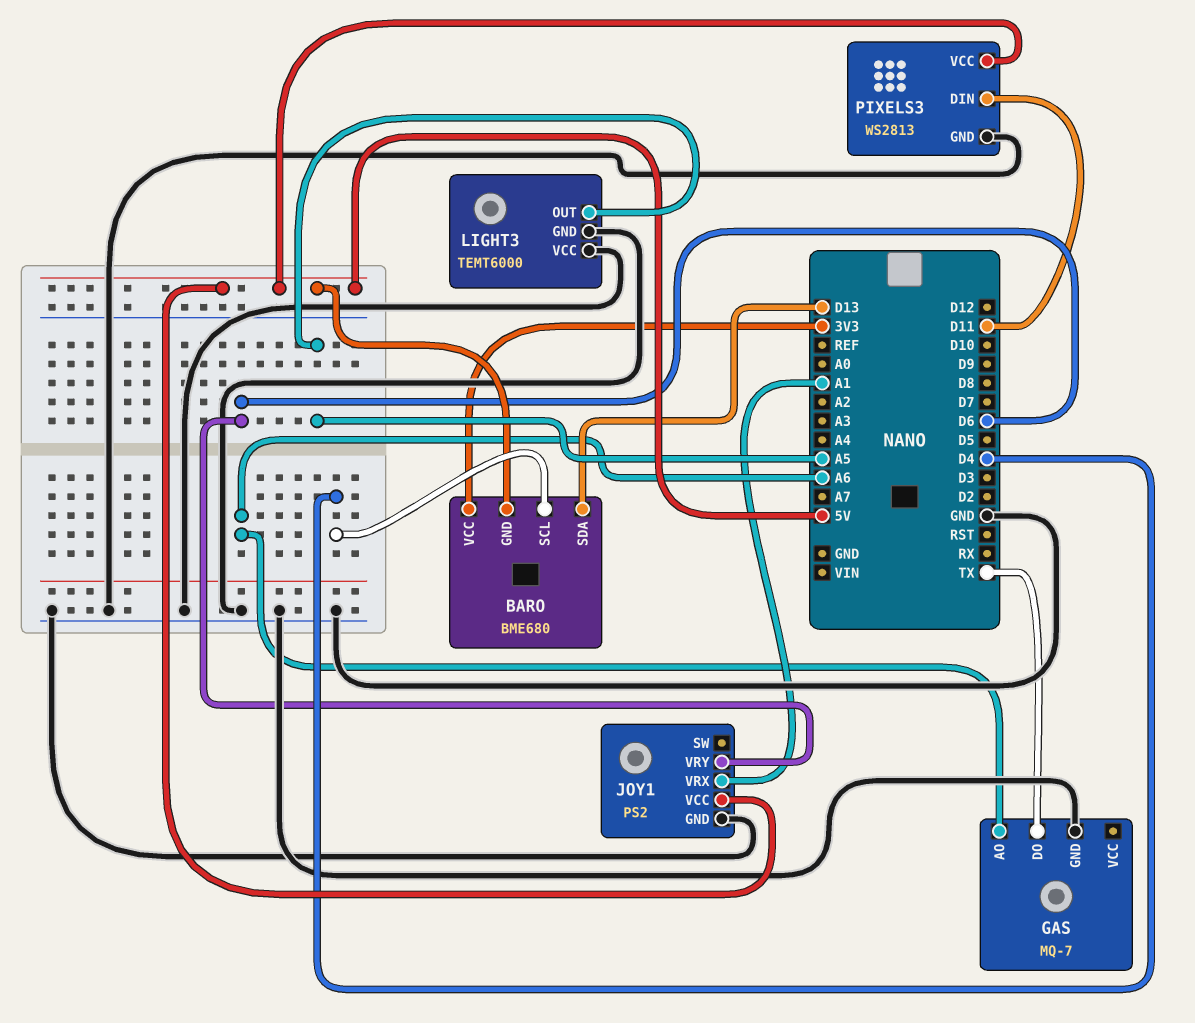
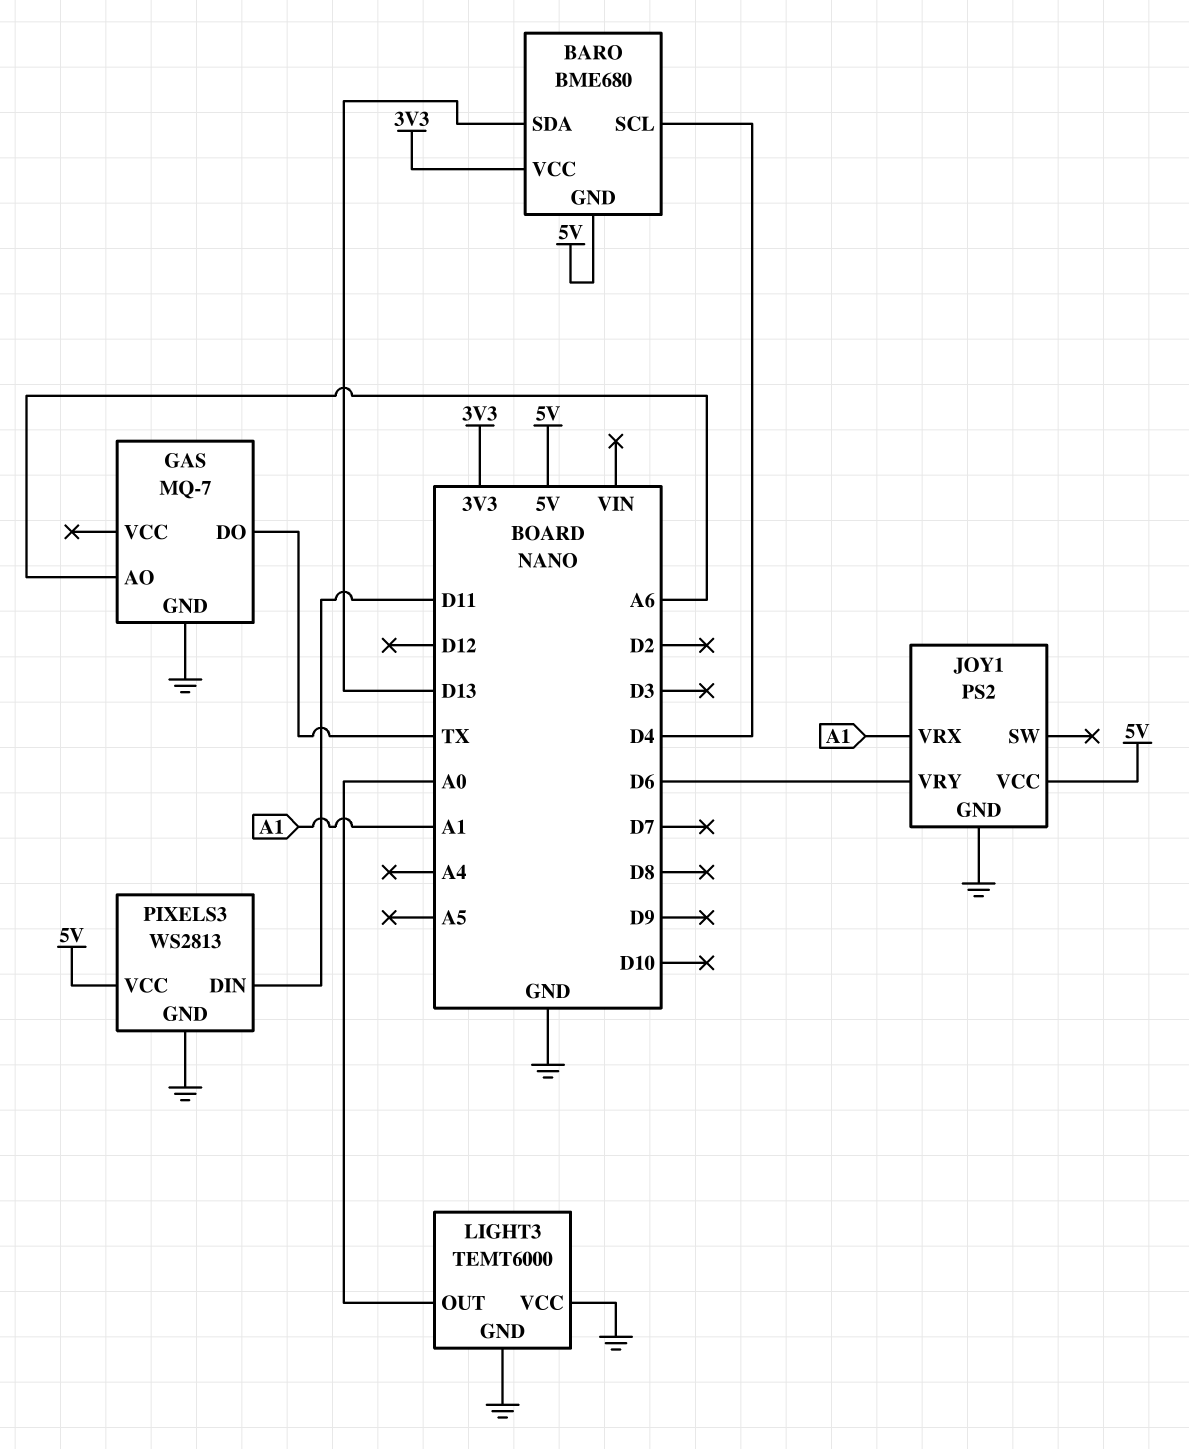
LIGHT3 pin OUT: A5 -> A0

